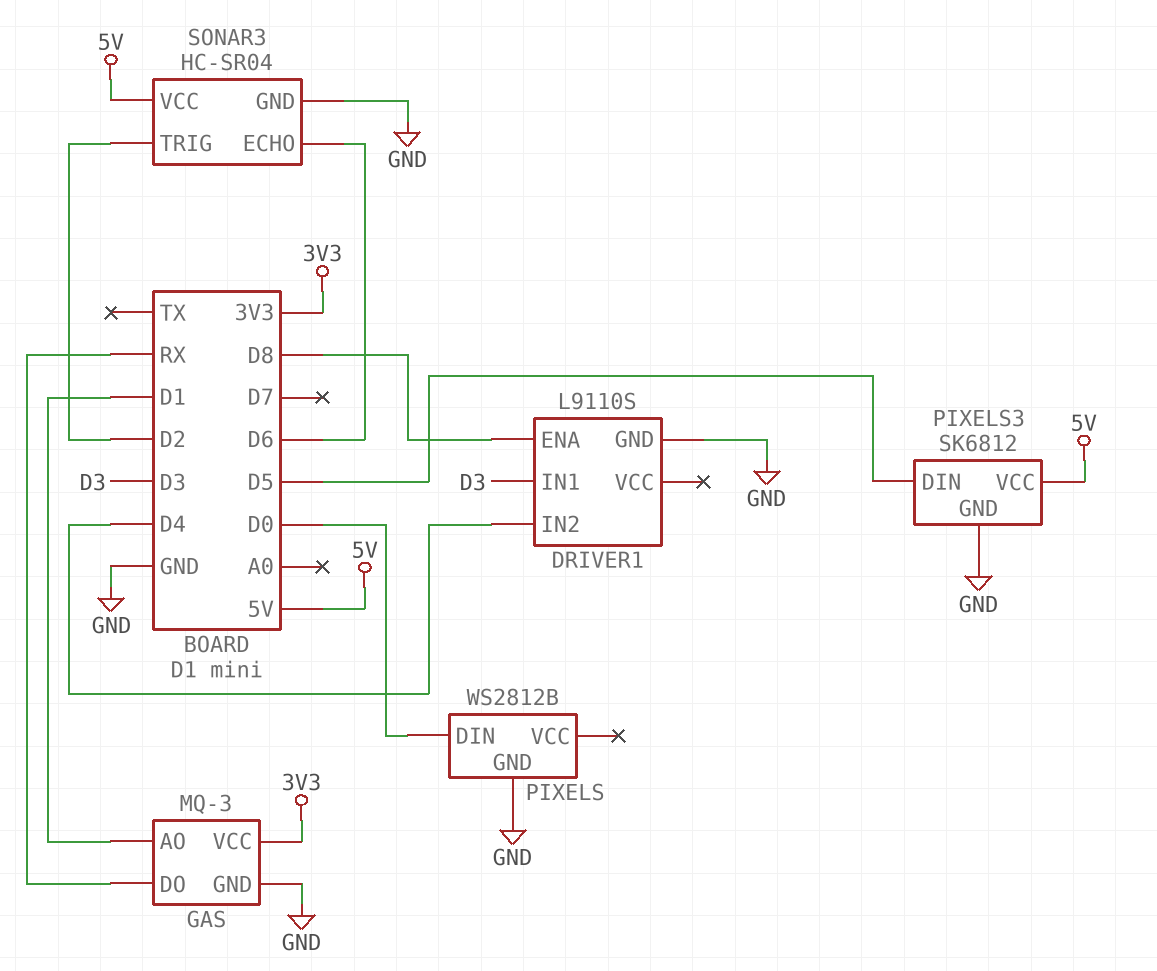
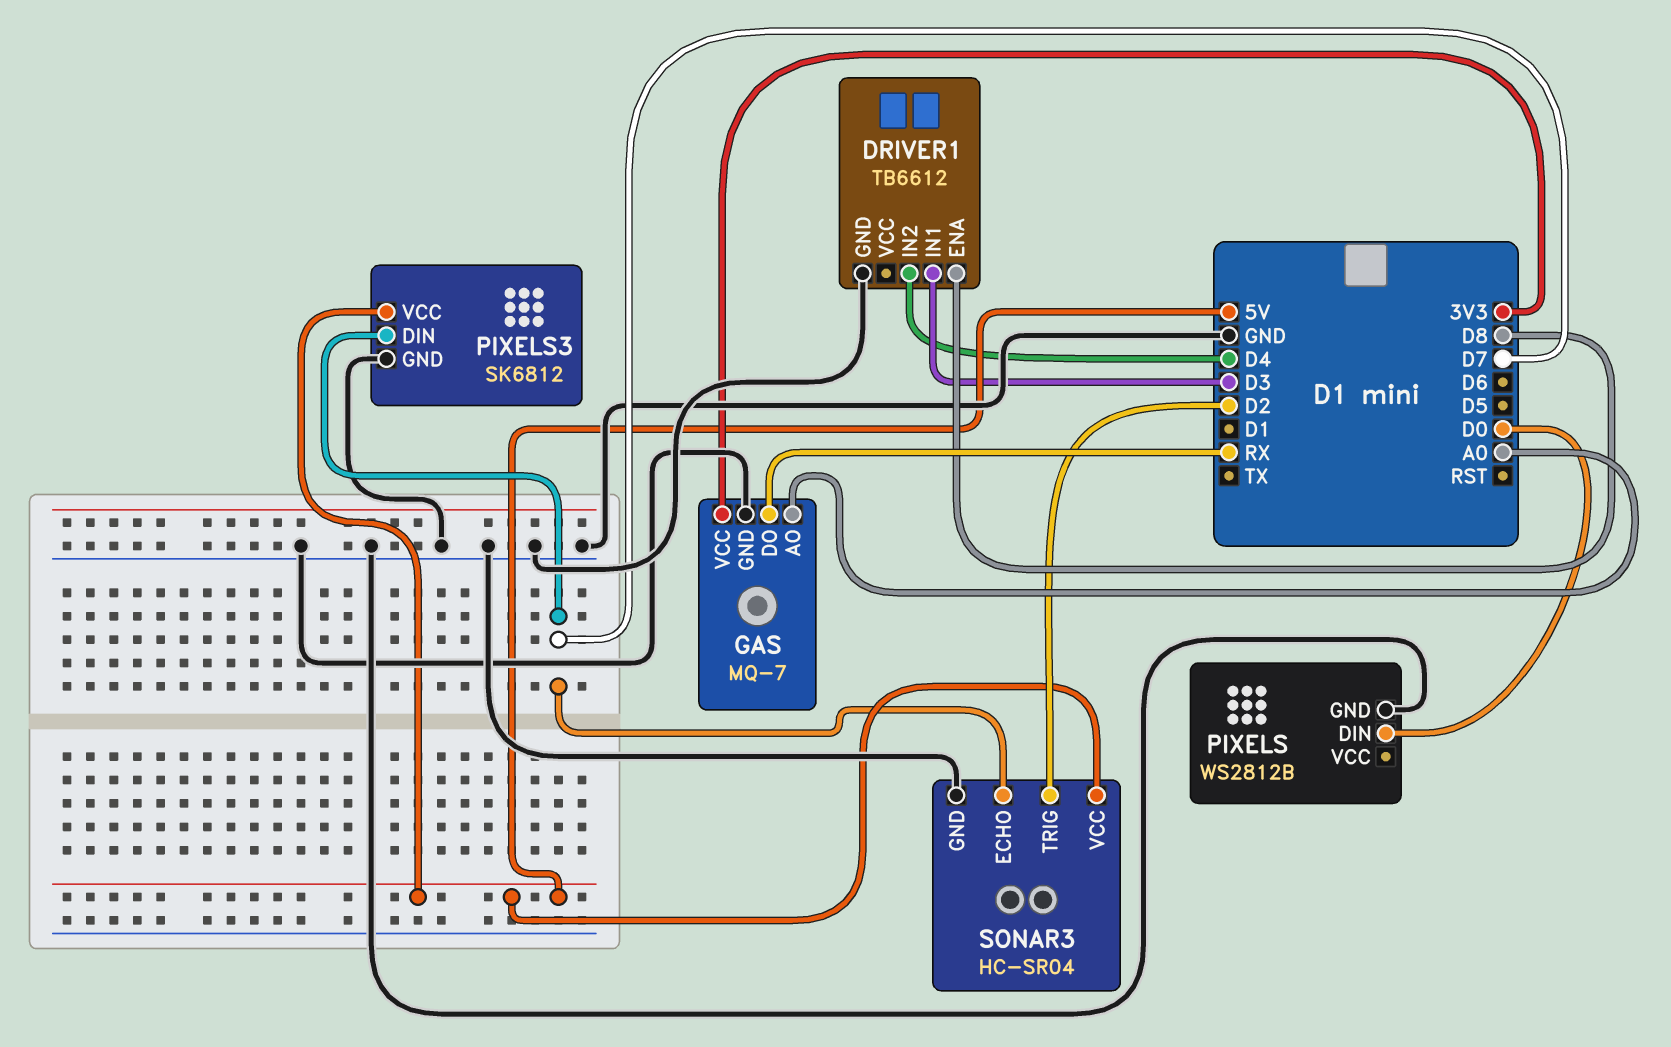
DRIVER1: L9110S -> TB6612
GAS: MQ-3 -> MQ-7
GAS pin AO: D1 -> A0
PIXELS3 pin DIN: D5 -> D7
SONAR3 pin ECHO: D6 -> D7

